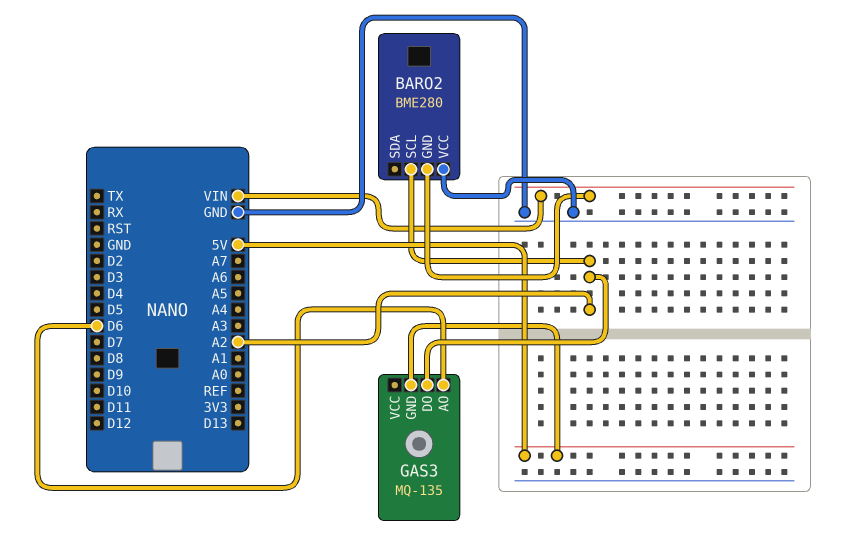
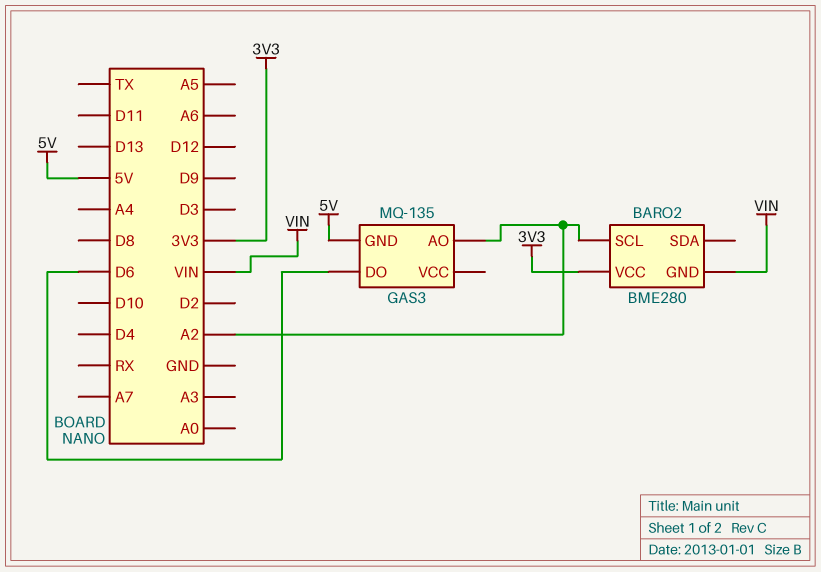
BARO2 pin VCC: GND -> 3V3
GAS3 pin AO: D6 -> A2
GAS3 pin DO: A2 -> D6

